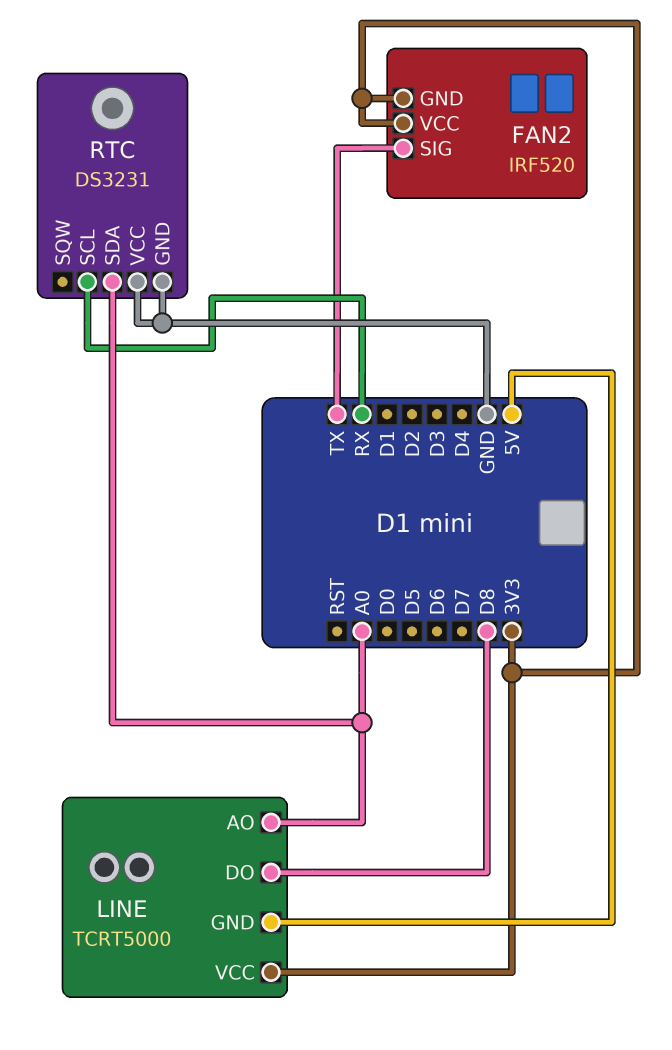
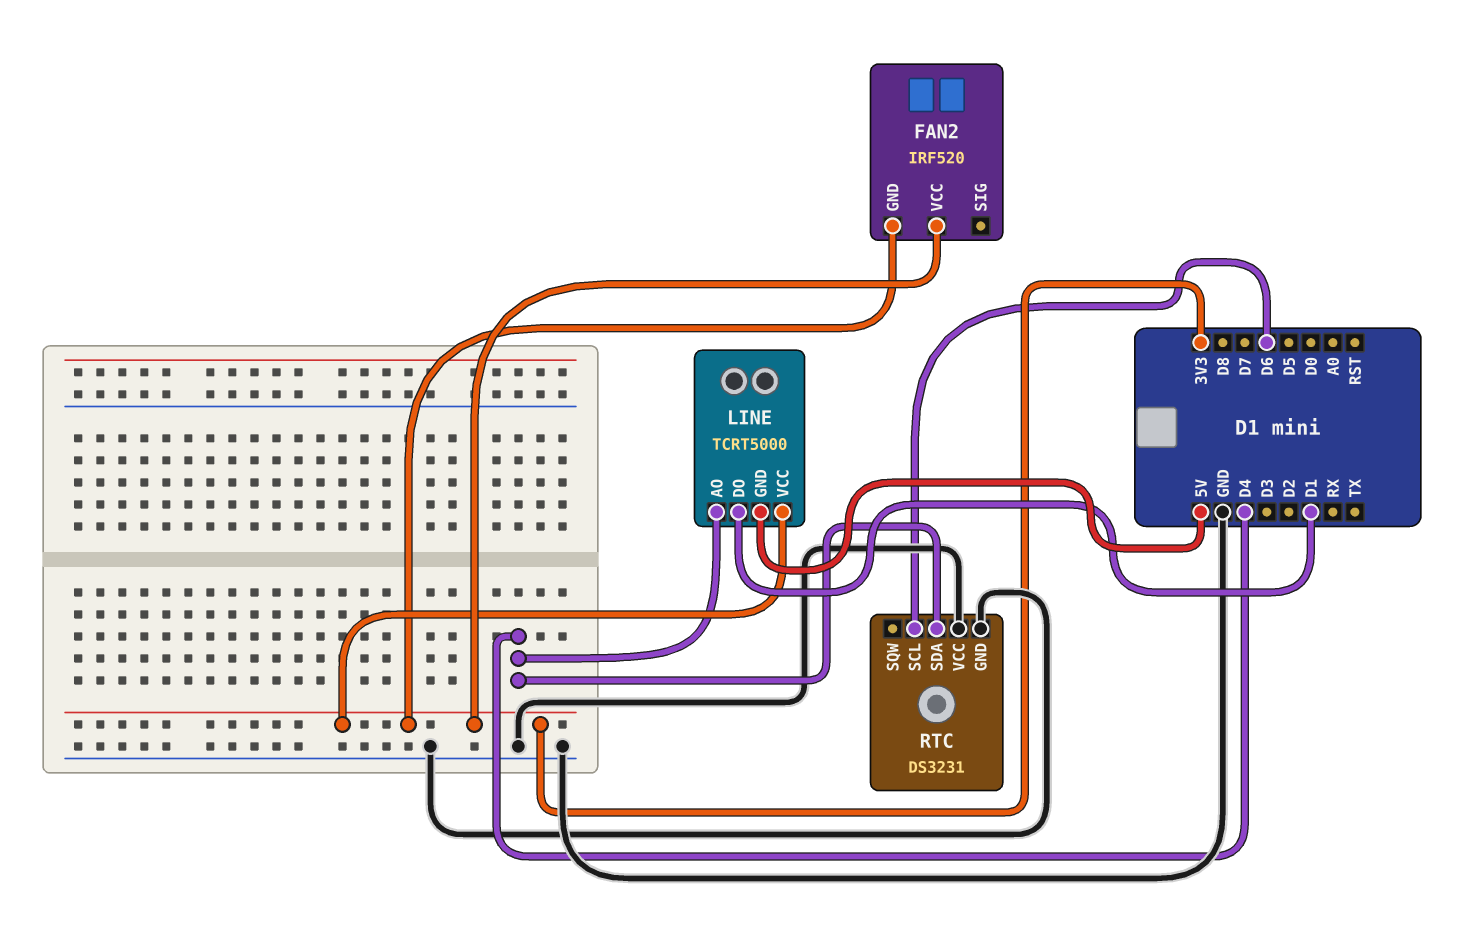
FAN2 pin SIG: TX -> none
LINE pin AO: A0 -> D4
LINE pin DO: D8 -> D1
RTC pin SCL: RX -> D6
RTC pin SDA: A0 -> D4

